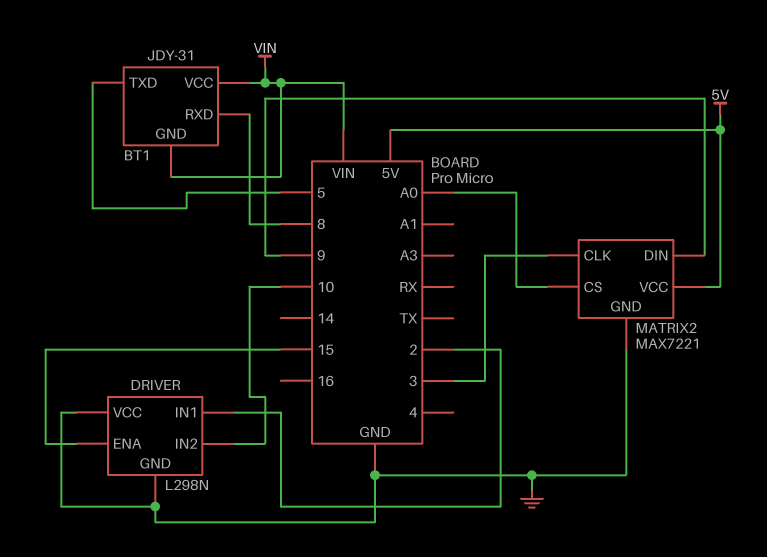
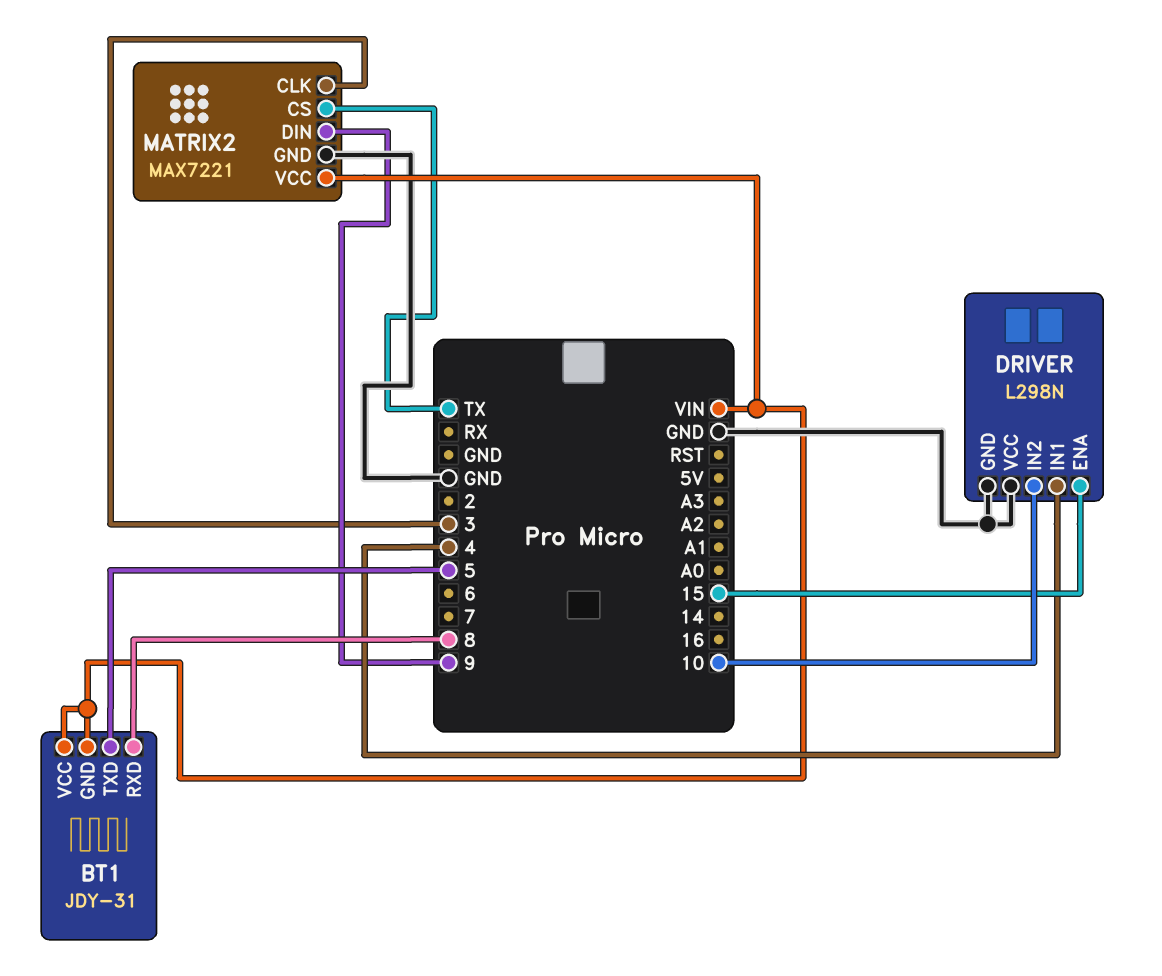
DRIVER pin IN1: 2 -> 4
MATRIX2 pin CS: A0 -> TX
MATRIX2 pin VCC: 5V -> VIN

